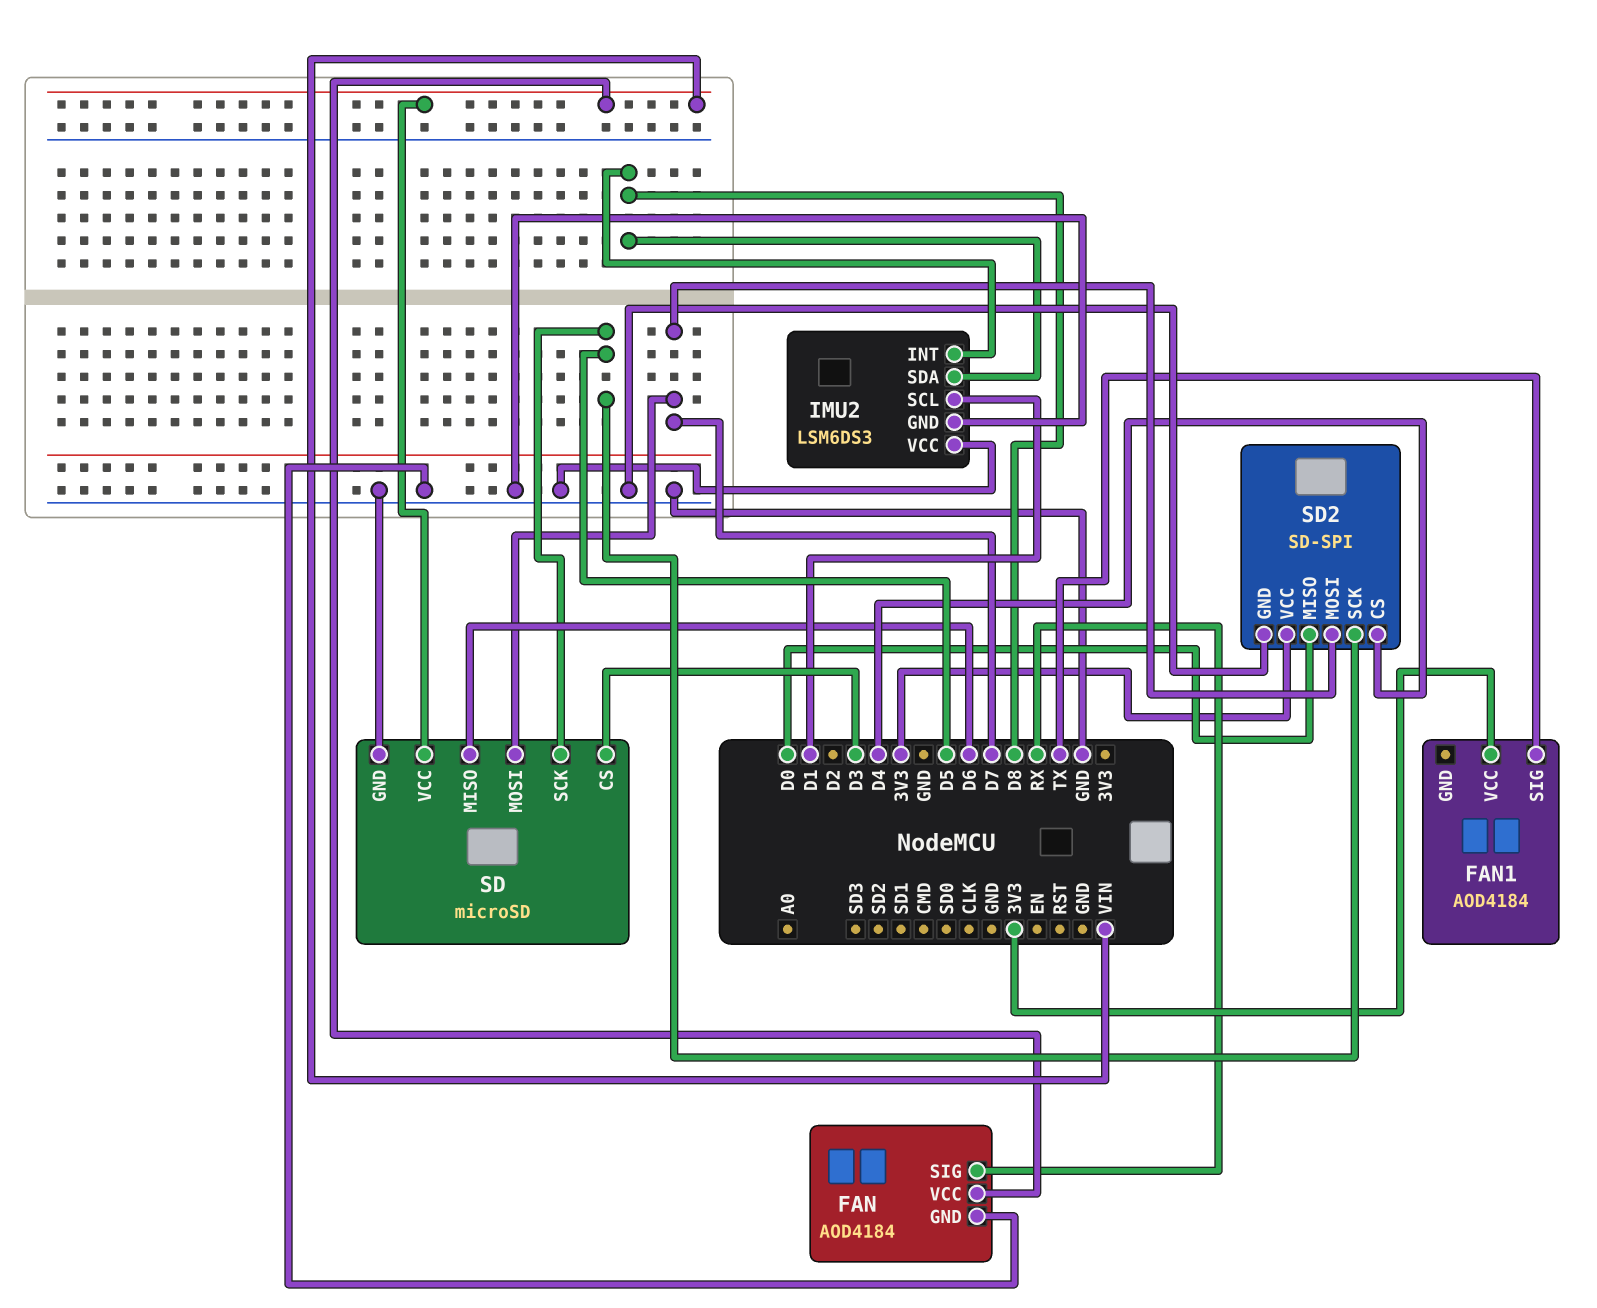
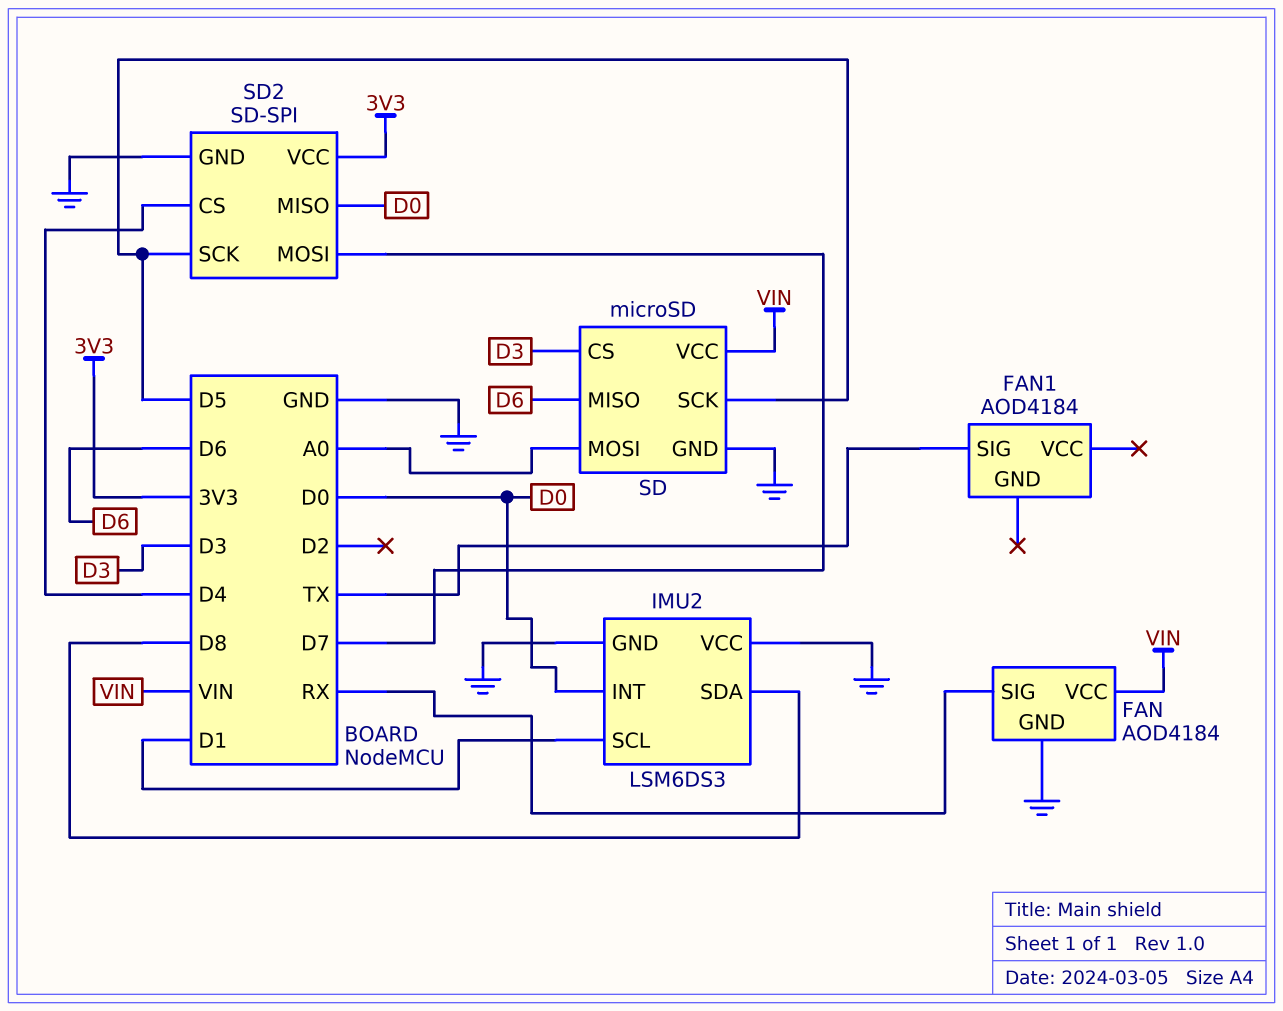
FAN1 pin VCC: 3V3 -> none
IMU2 pin INT: D8 -> D0
SD pin MOSI: D7 -> A0

